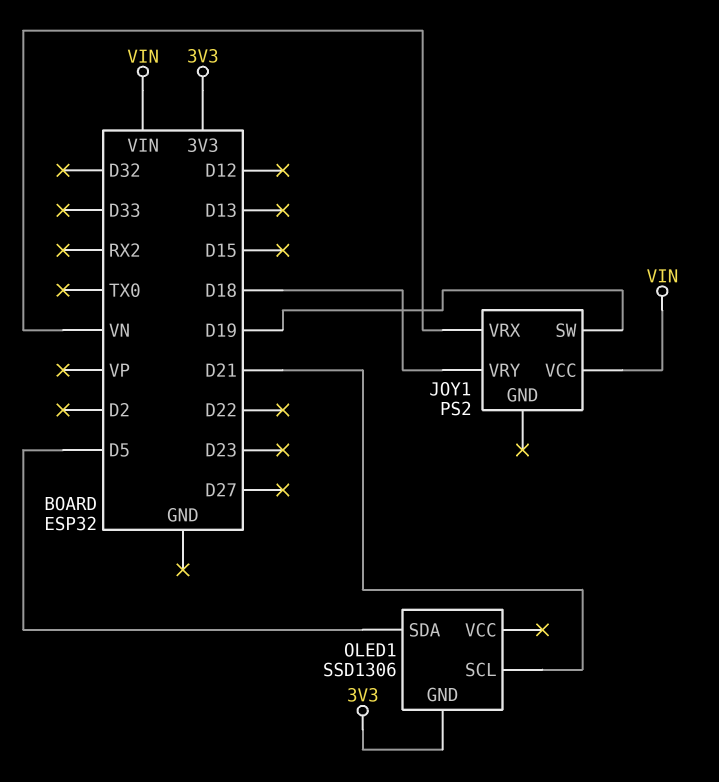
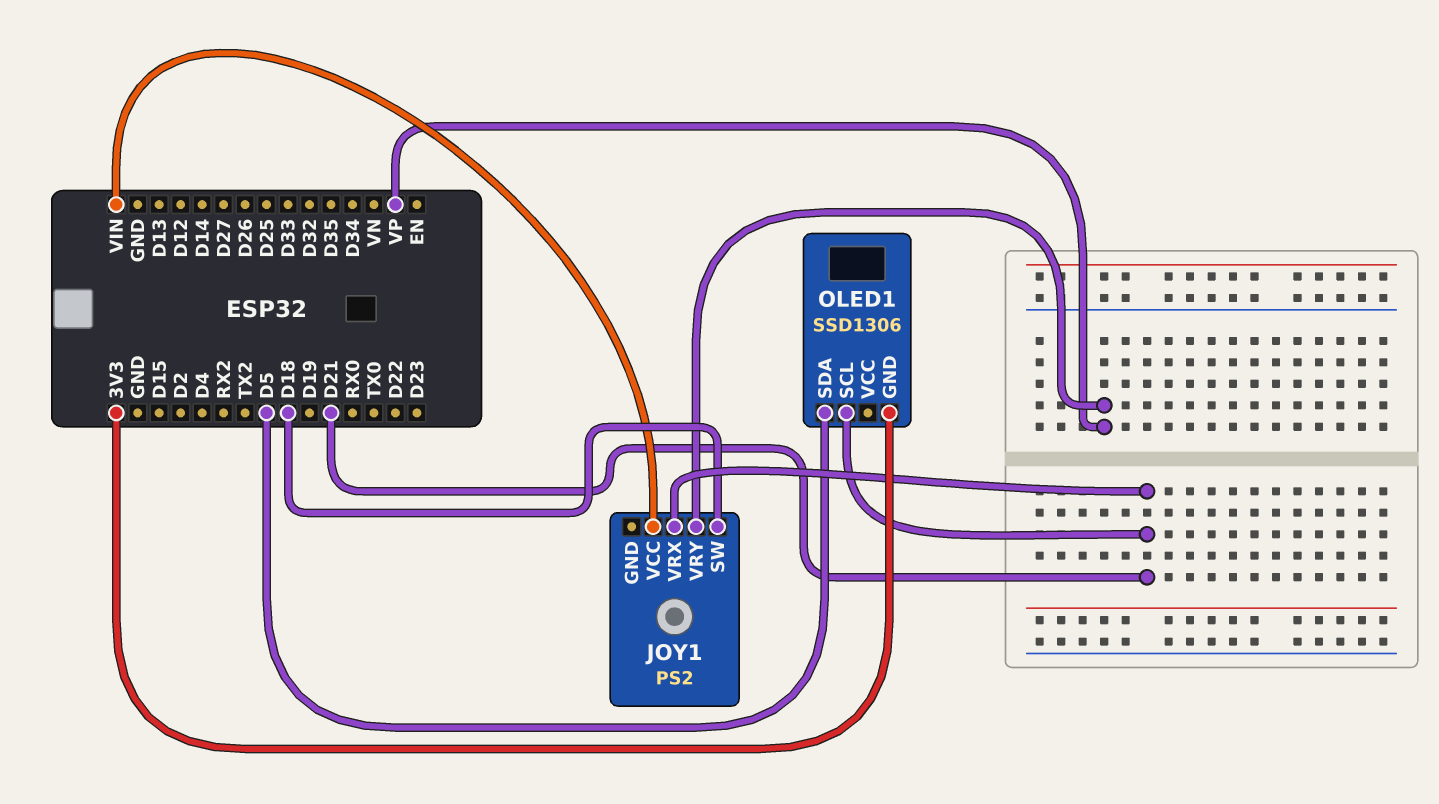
JOY1 pin SW: D19 -> D18
JOY1 pin VRX: VN -> D21
JOY1 pin VRY: D18 -> VP

